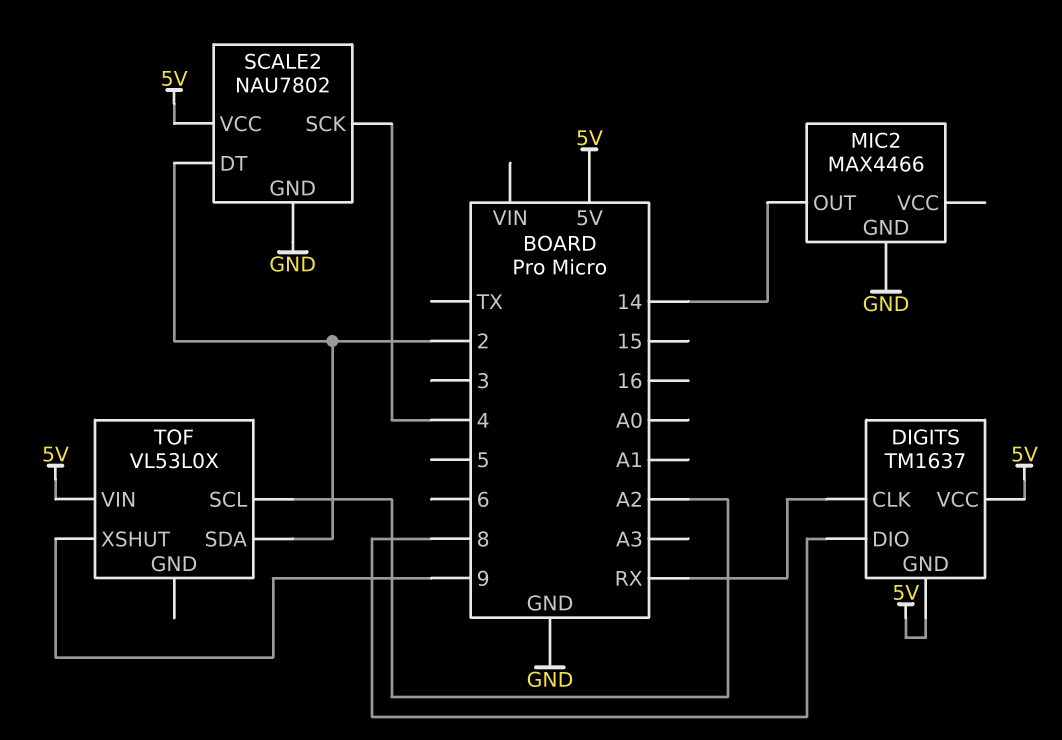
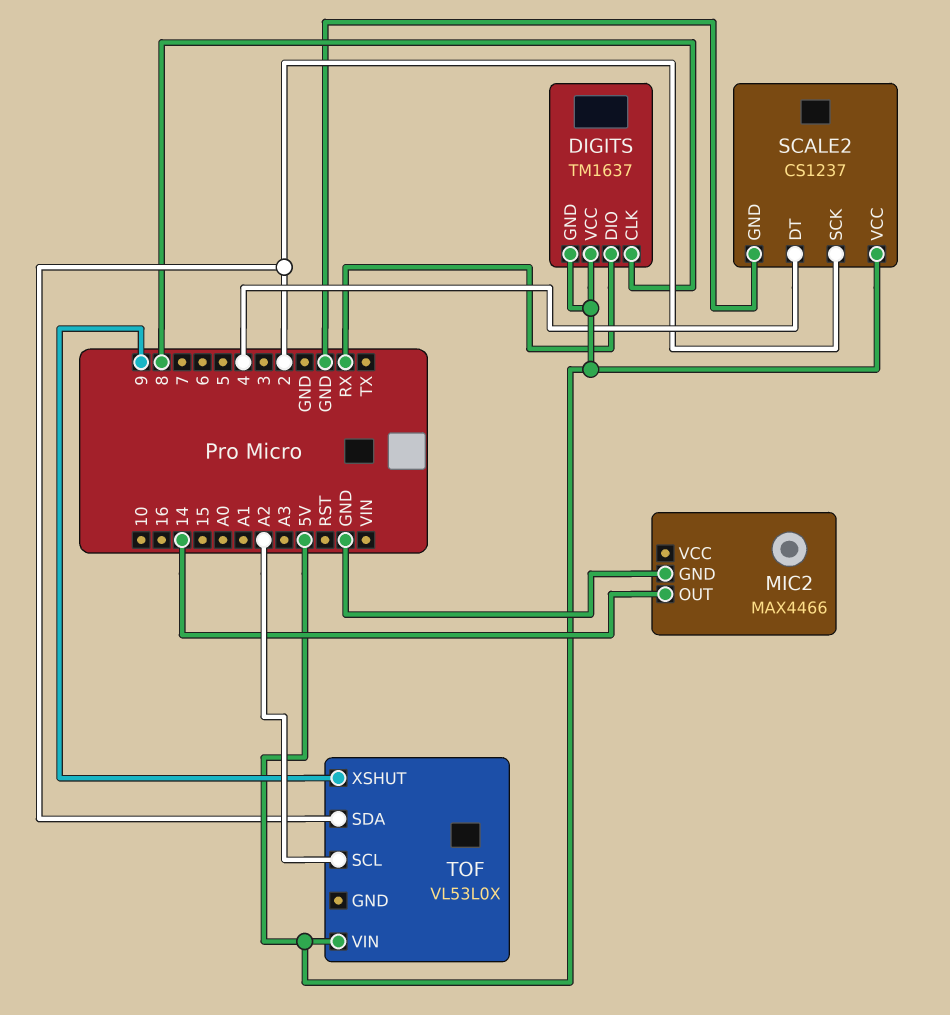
DIGITS pin CLK: RX -> 8
DIGITS pin DIO: 8 -> RX
SCALE2: NAU7802 -> CS1237
SCALE2 pin DT: 2 -> 4
SCALE2 pin SCK: 4 -> 2

